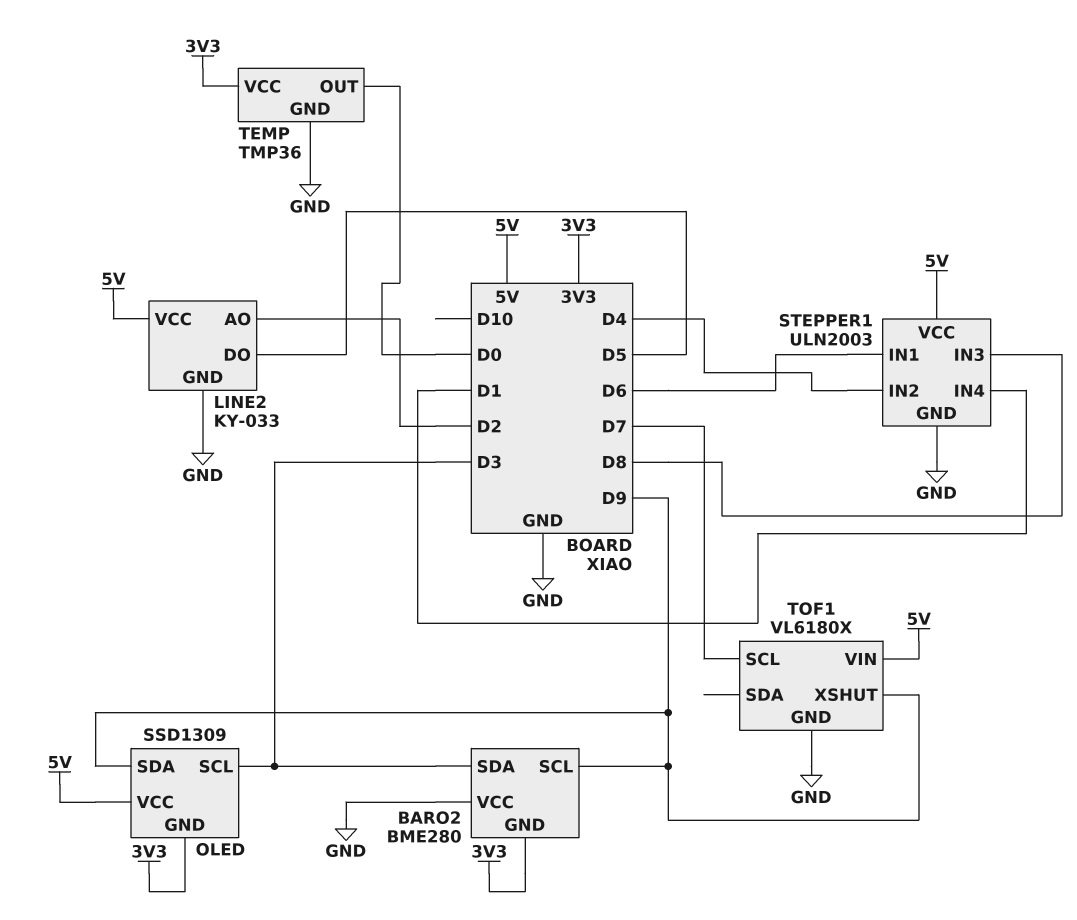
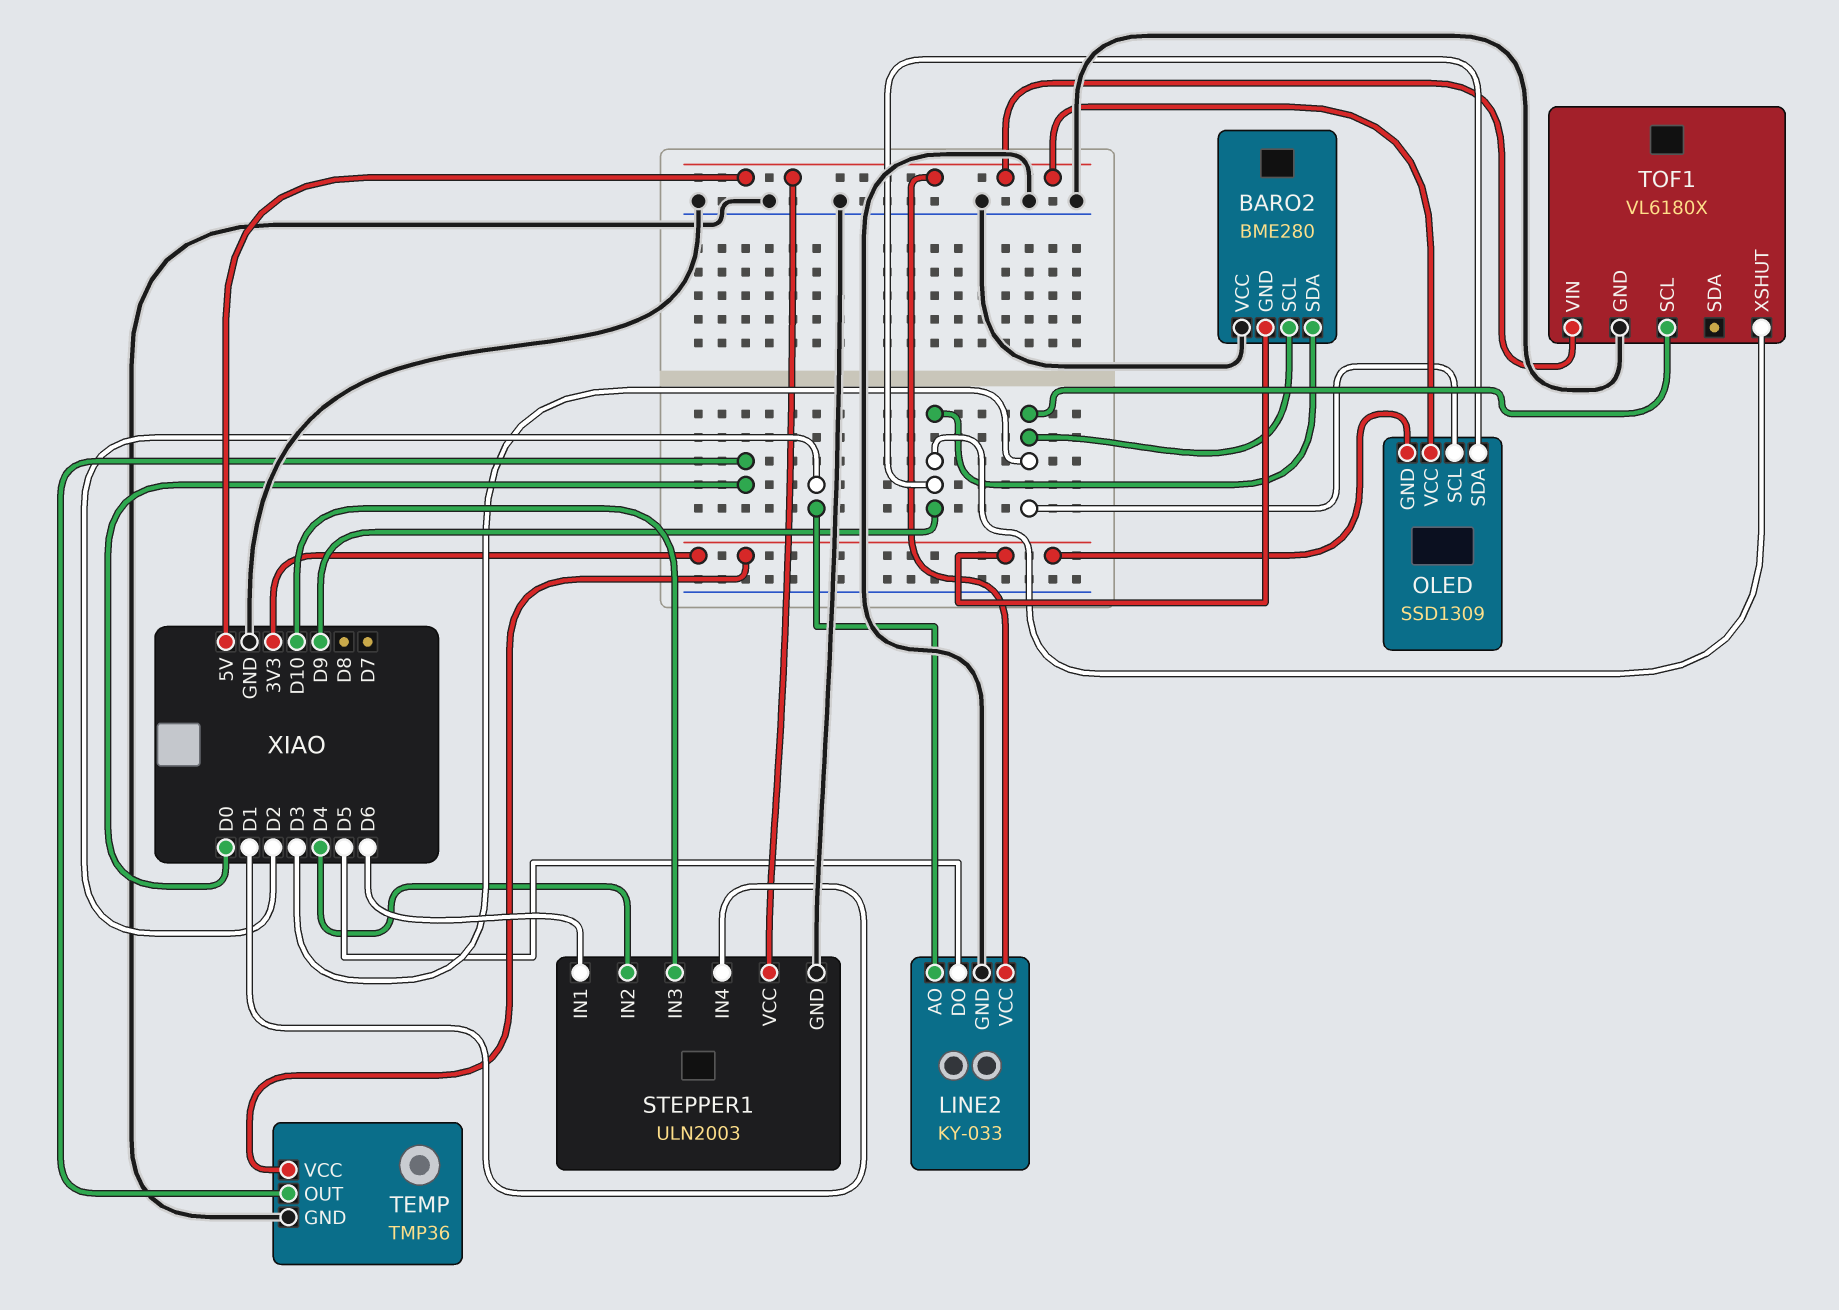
BARO2 pin SCL: D9 -> D3
BARO2 pin SDA: D3 -> D9
STEPPER1 pin IN3: D8 -> D10
TOF1 pin SCL: D7 -> D3

